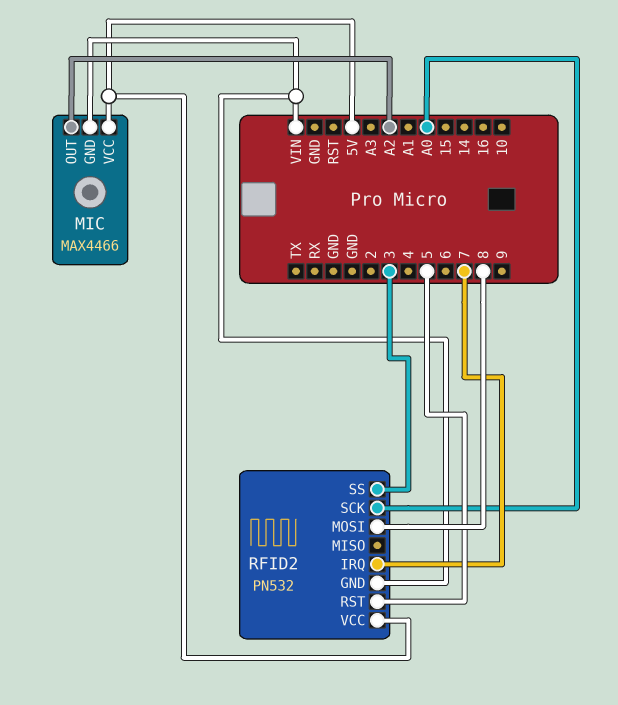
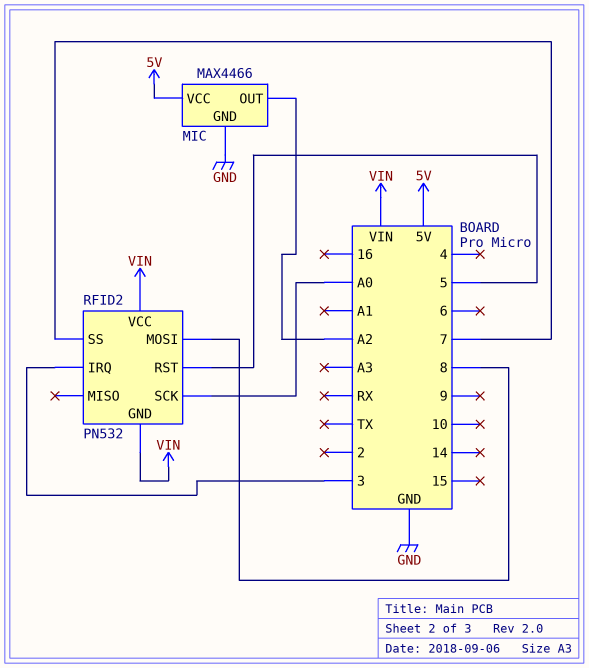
MIC pin GND: VIN -> GND
RFID2 pin IRQ: 7 -> 3
RFID2 pin SS: 3 -> 7
RFID2 pin VCC: 5V -> VIN

